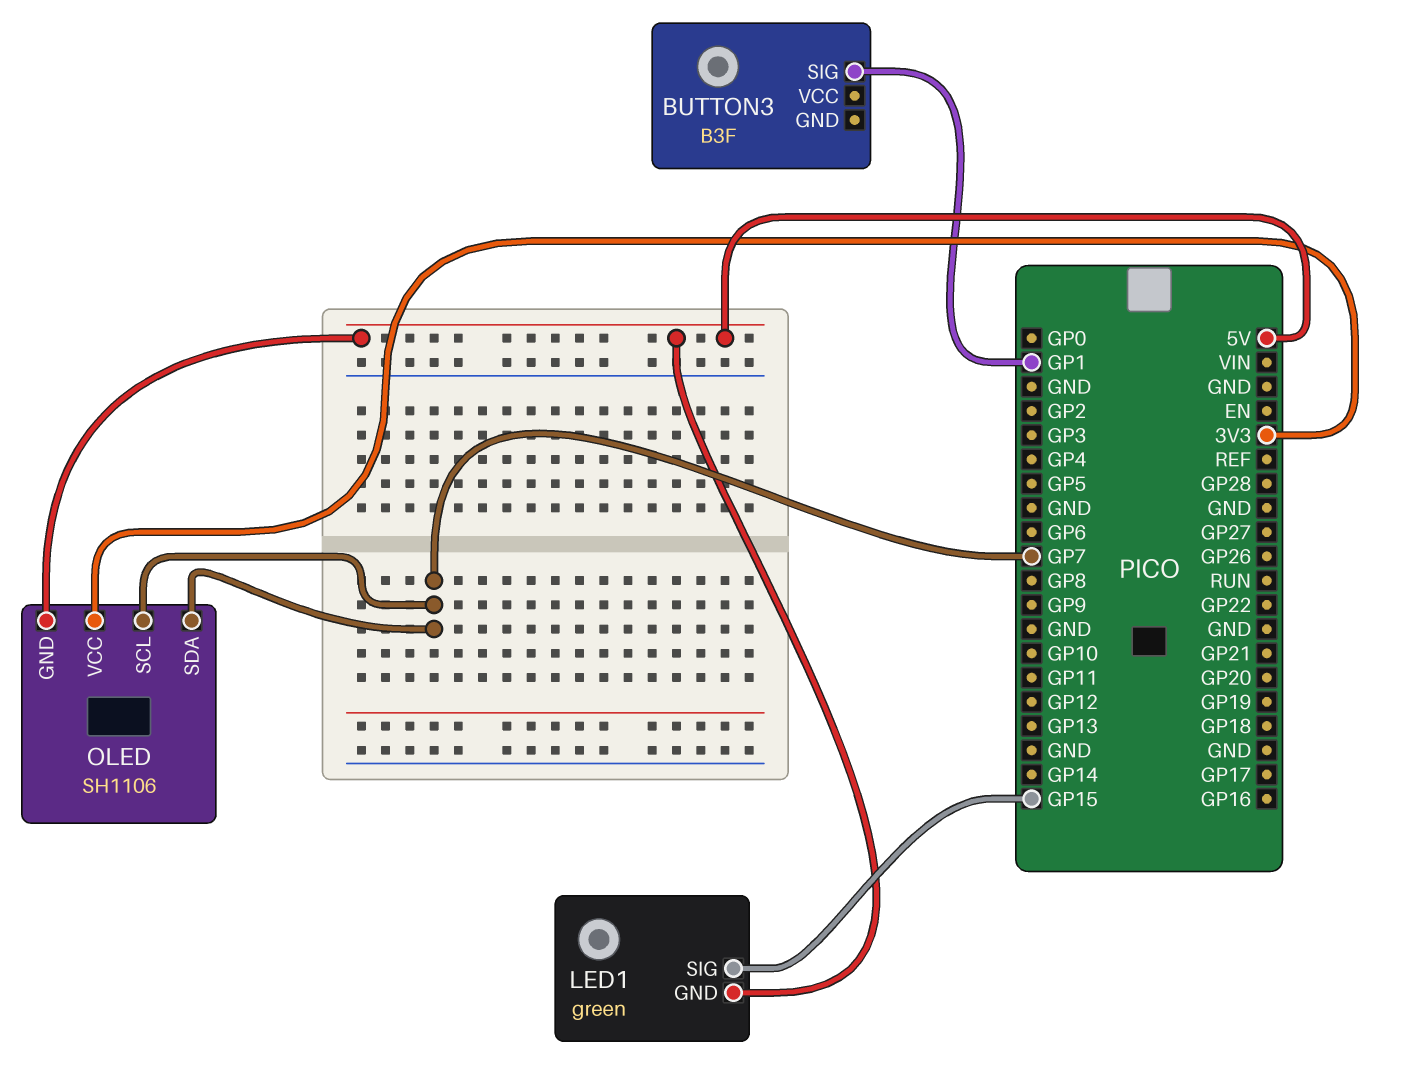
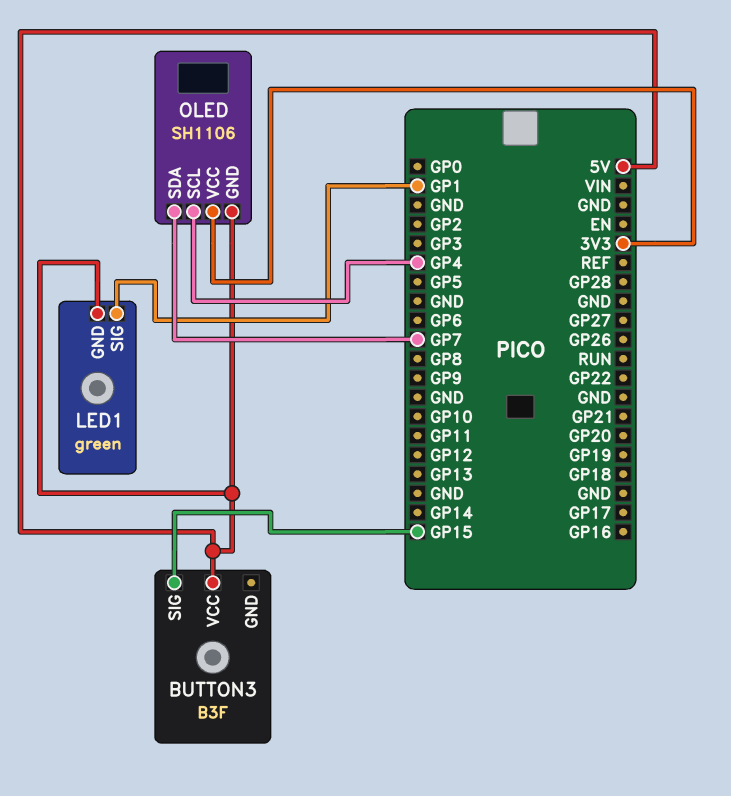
BUTTON3 pin SIG: GP1 -> GP15
BUTTON3 pin VCC: none -> 5V
LED1 pin SIG: GP15 -> GP1
OLED pin SCL: GP7 -> GP4

